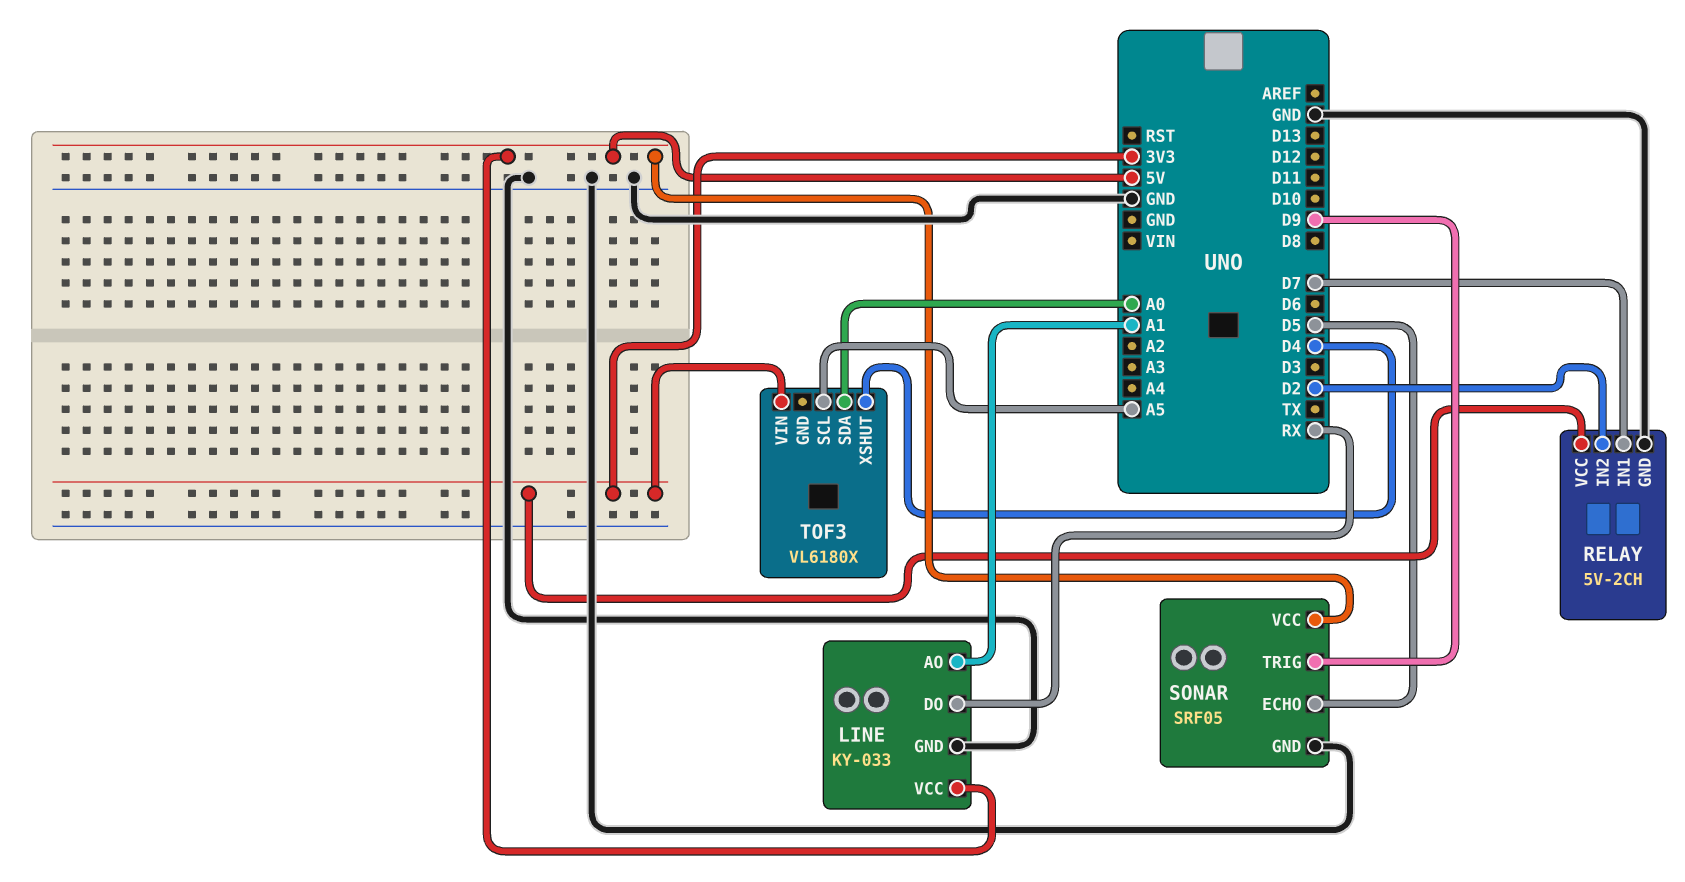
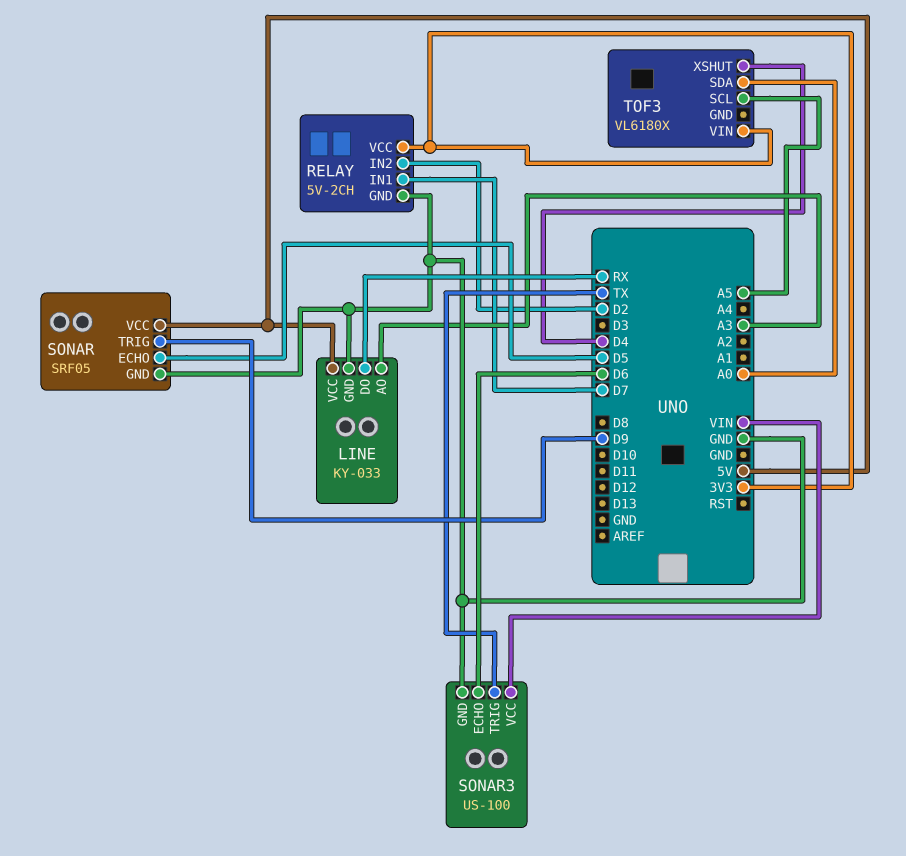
LINE pin AO: A1 -> A3
SONAR3: none -> US-100
SONAR3 pin ECHO: none -> D6
SONAR3 pin GND: none -> GND
SONAR3 pin TRIG: none -> TX
SONAR3 pin VCC: none -> VIN

